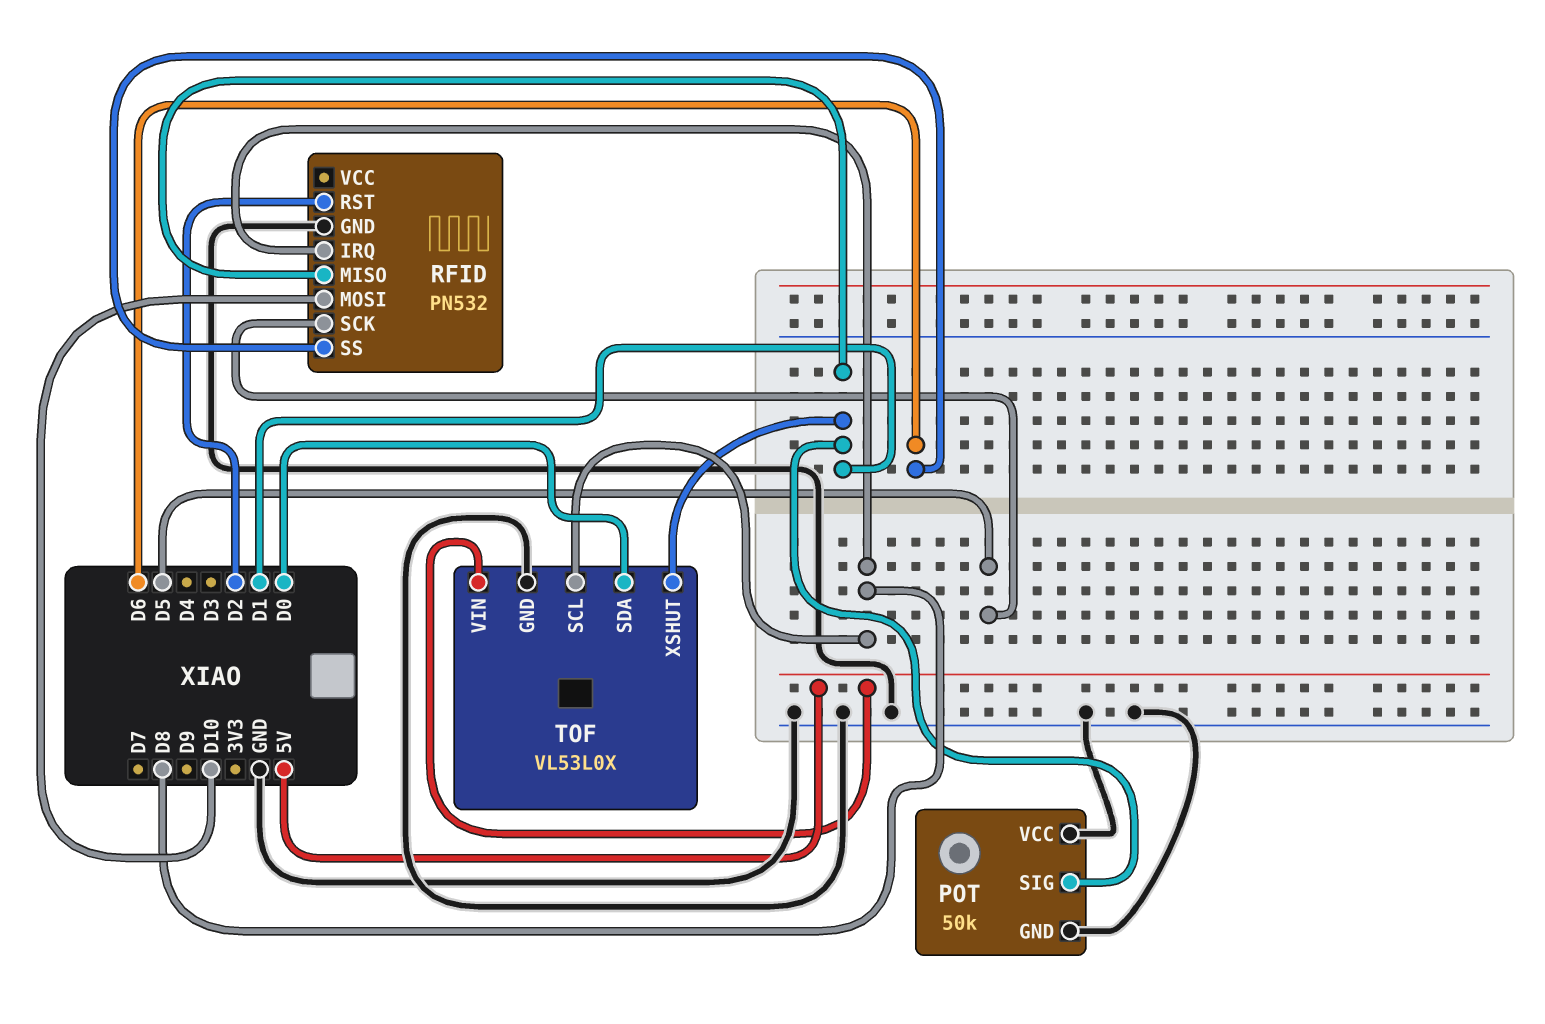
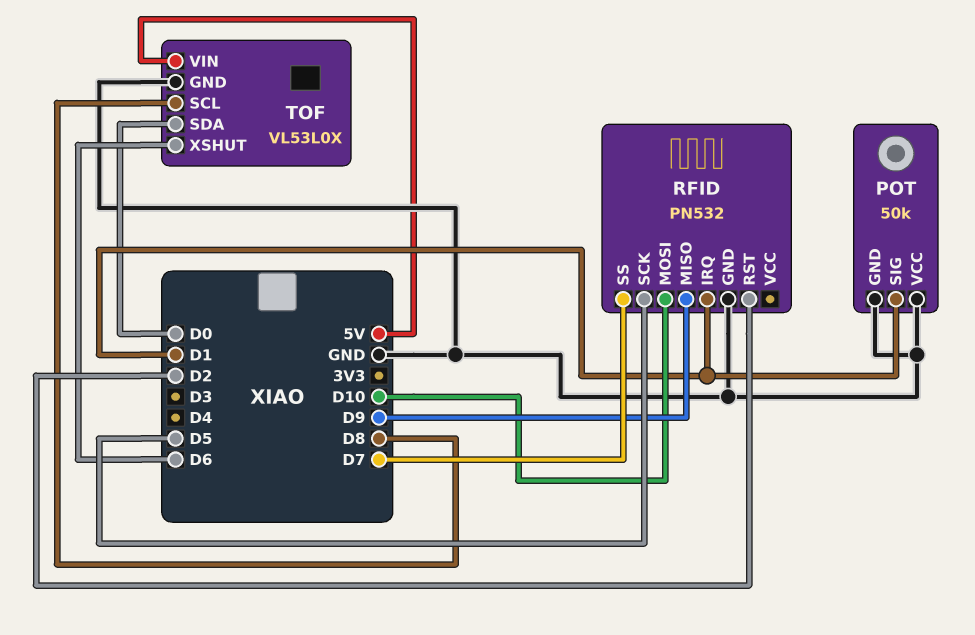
RFID pin IRQ: D8 -> D1
RFID pin MISO: D1 -> D9
RFID pin SS: D6 -> D7
TOF pin XSHUT: D1 -> D6

